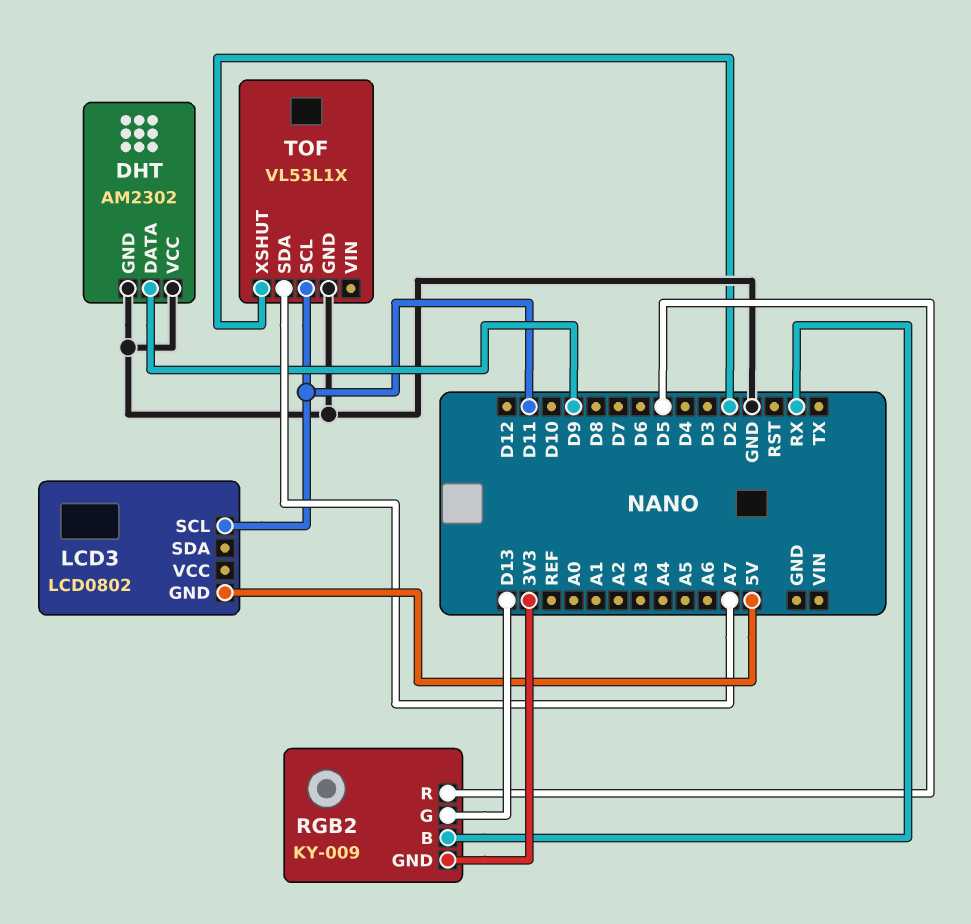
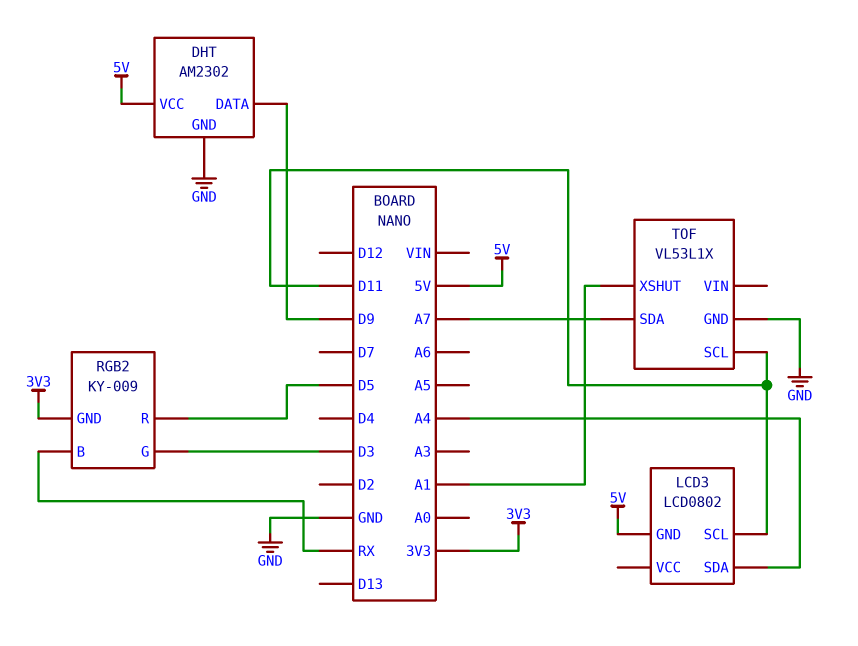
DHT pin VCC: GND -> 5V
LCD3 pin SDA: none -> A4
RGB2 pin G: D13 -> D3
TOF pin XSHUT: D2 -> A1

